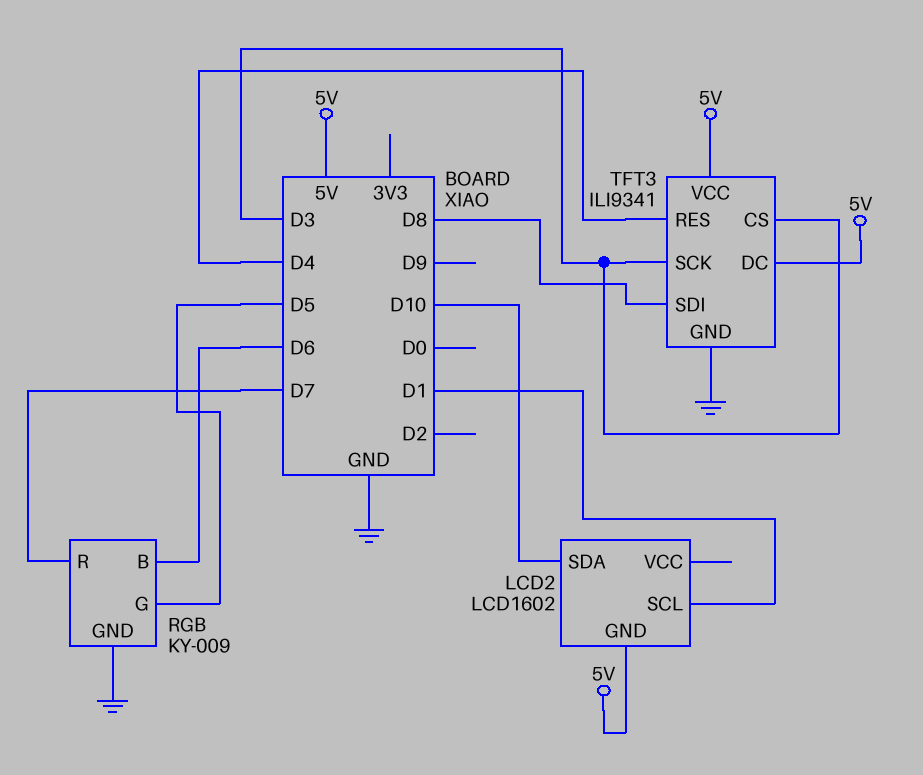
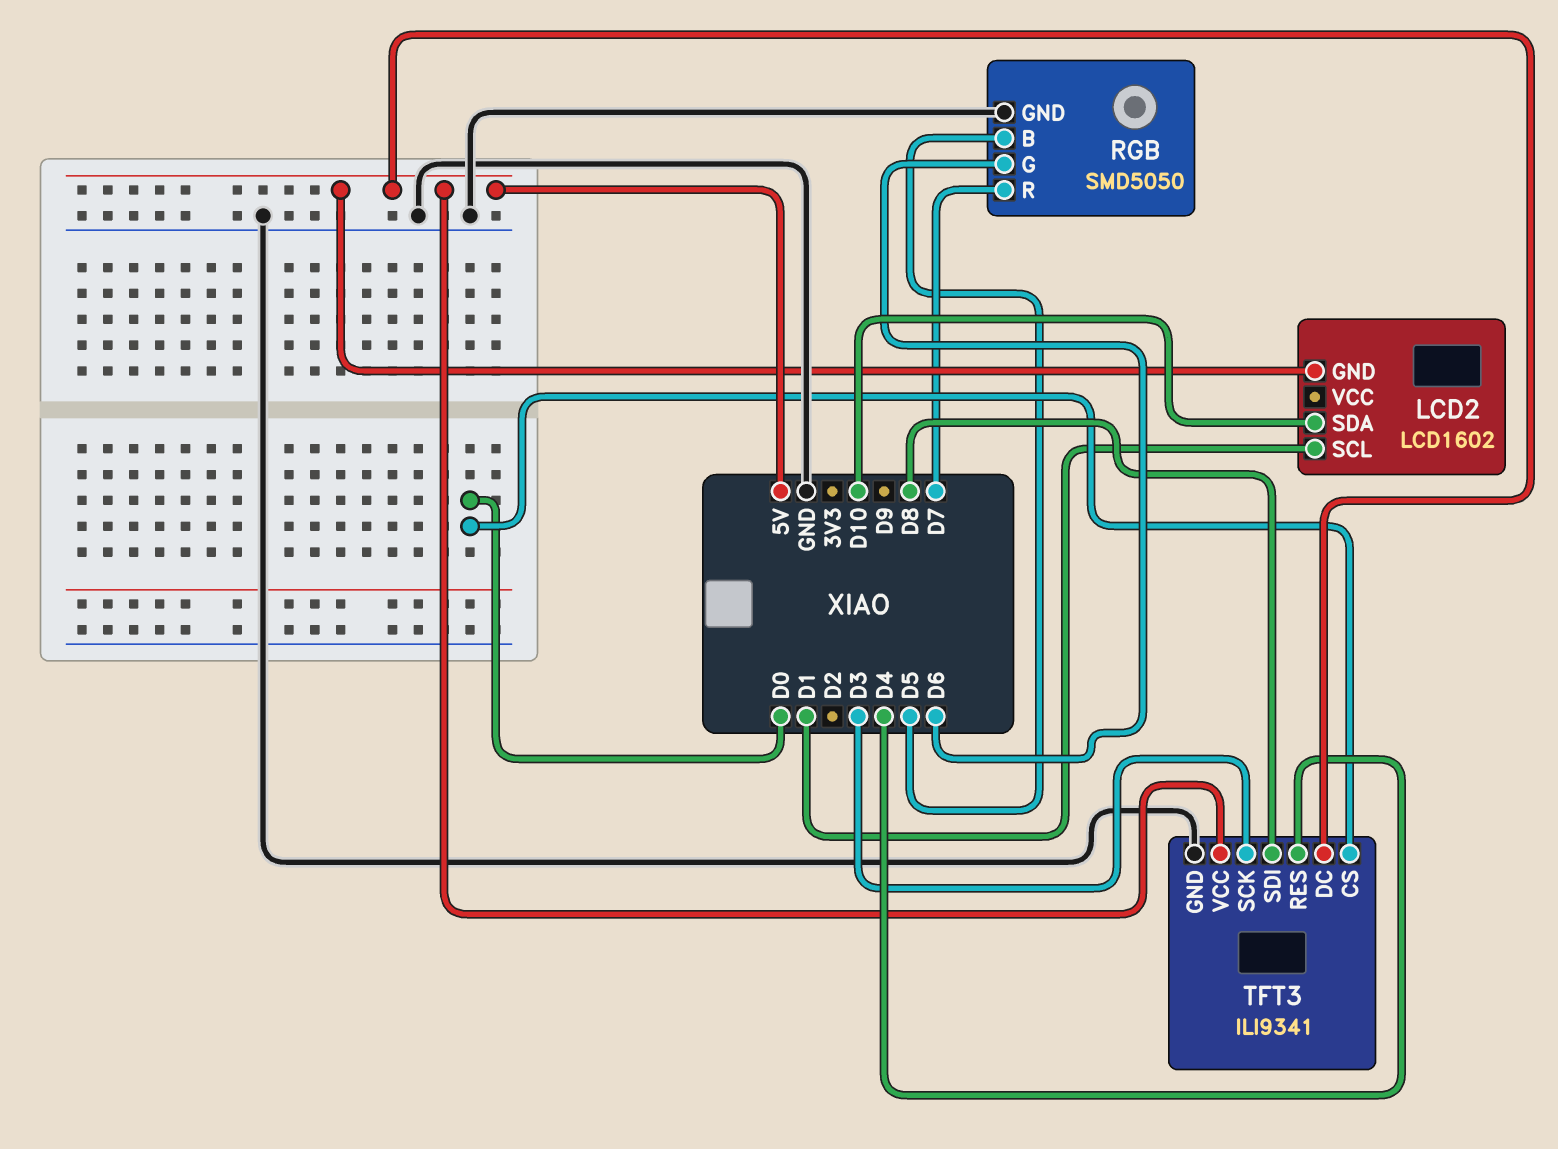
RGB: KY-009 -> SMD5050
RGB pin B: D6 -> D5
RGB pin G: D5 -> D6
TFT3 pin CS: D3 -> D0

